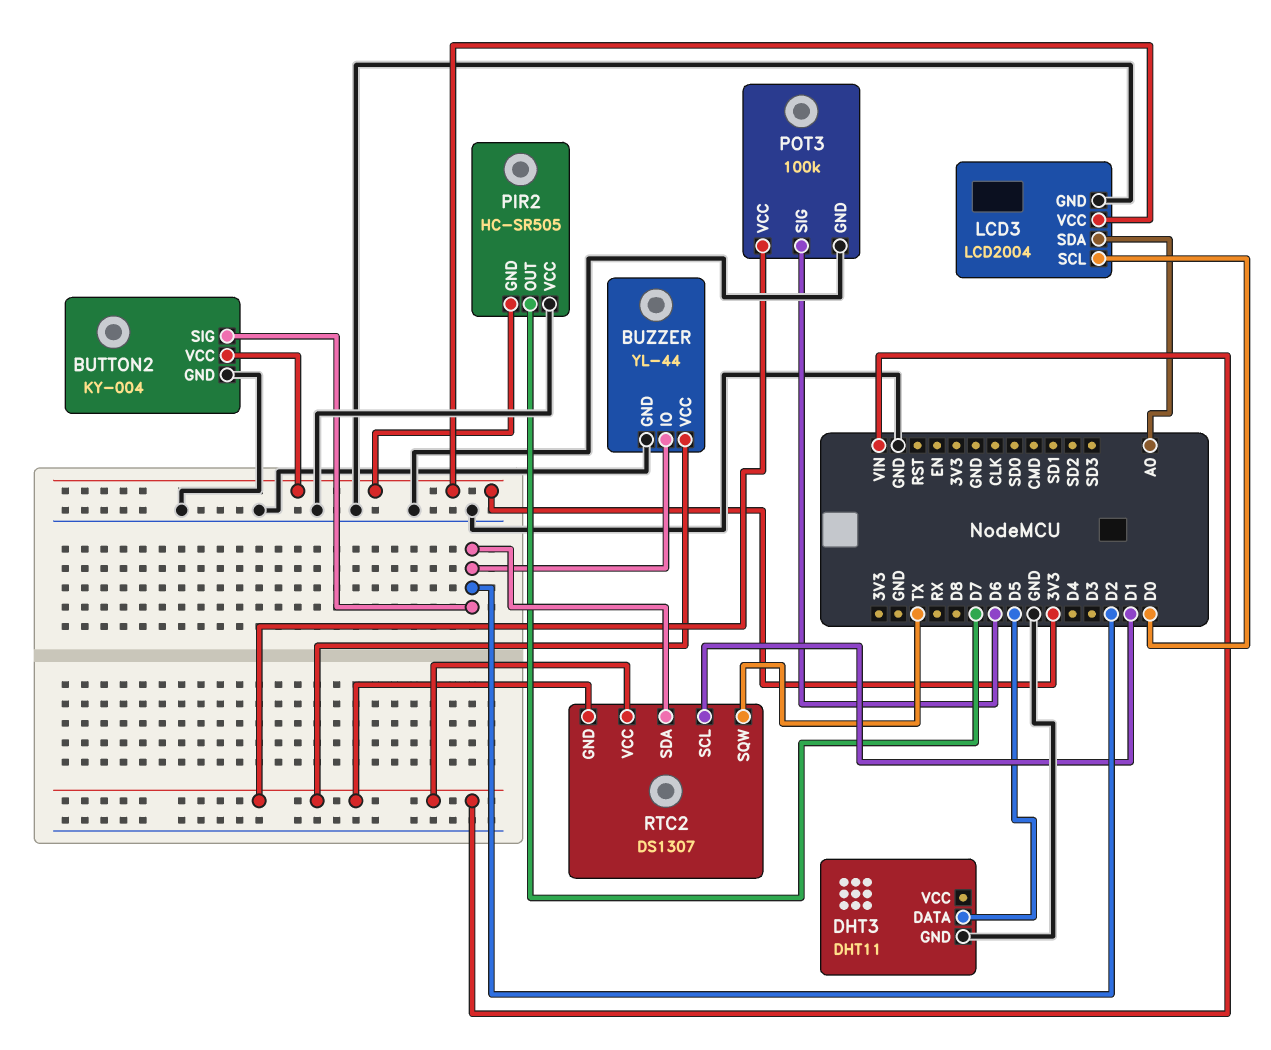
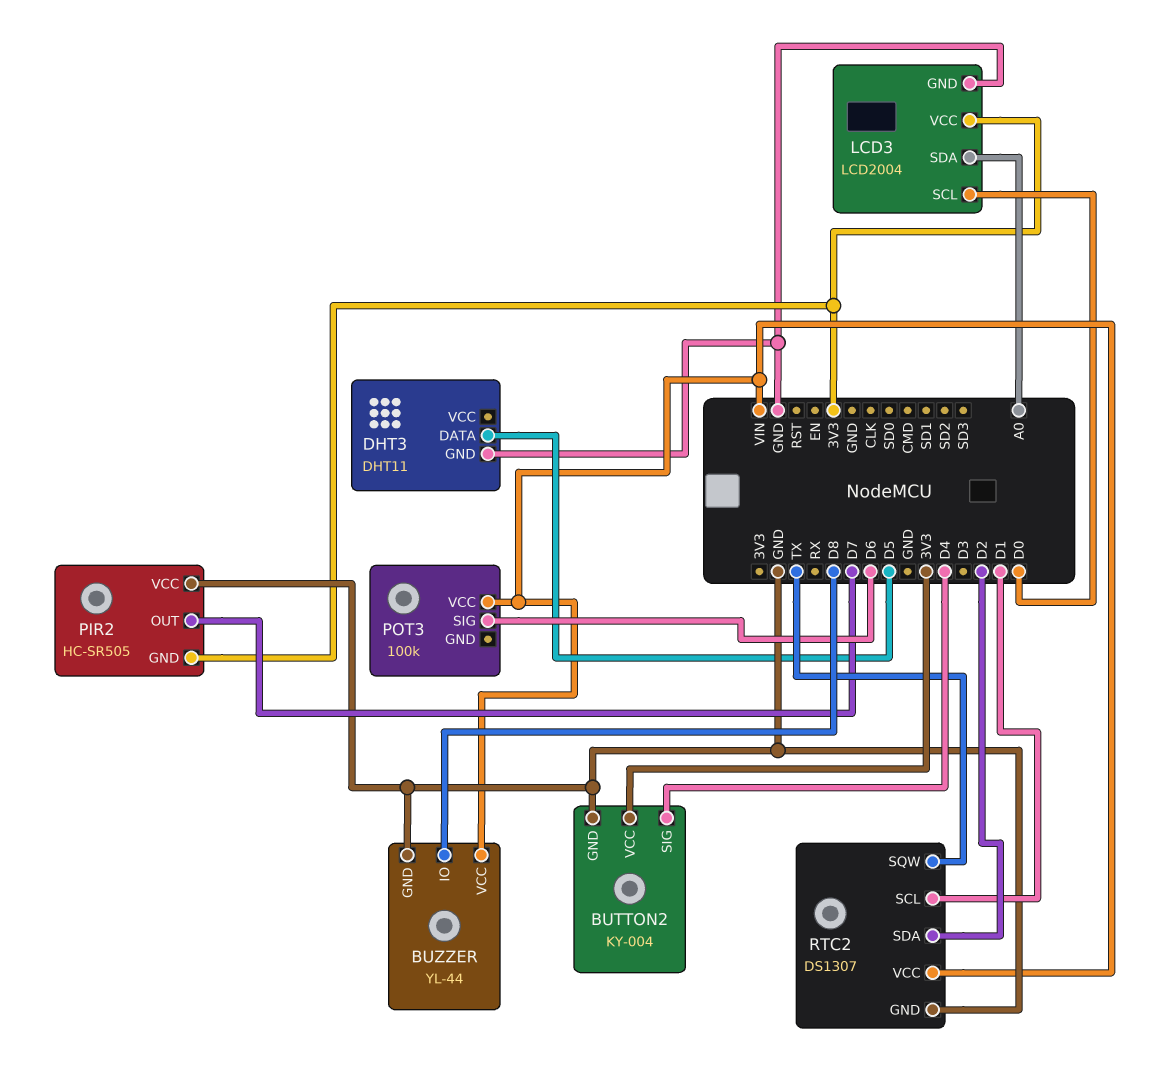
BUTTON2 pin SIG: D2 -> D4
BUZZER pin IO: D2 -> D8
POT3 pin GND: GND -> none
RTC2 pin GND: VIN -> GND

